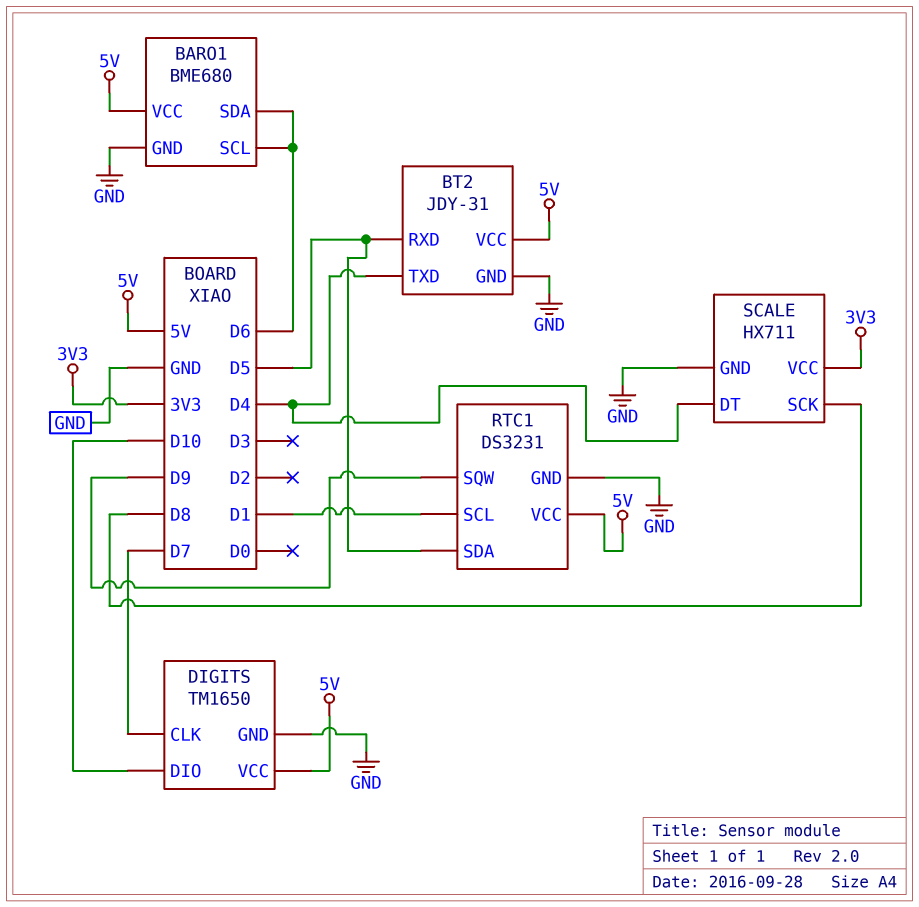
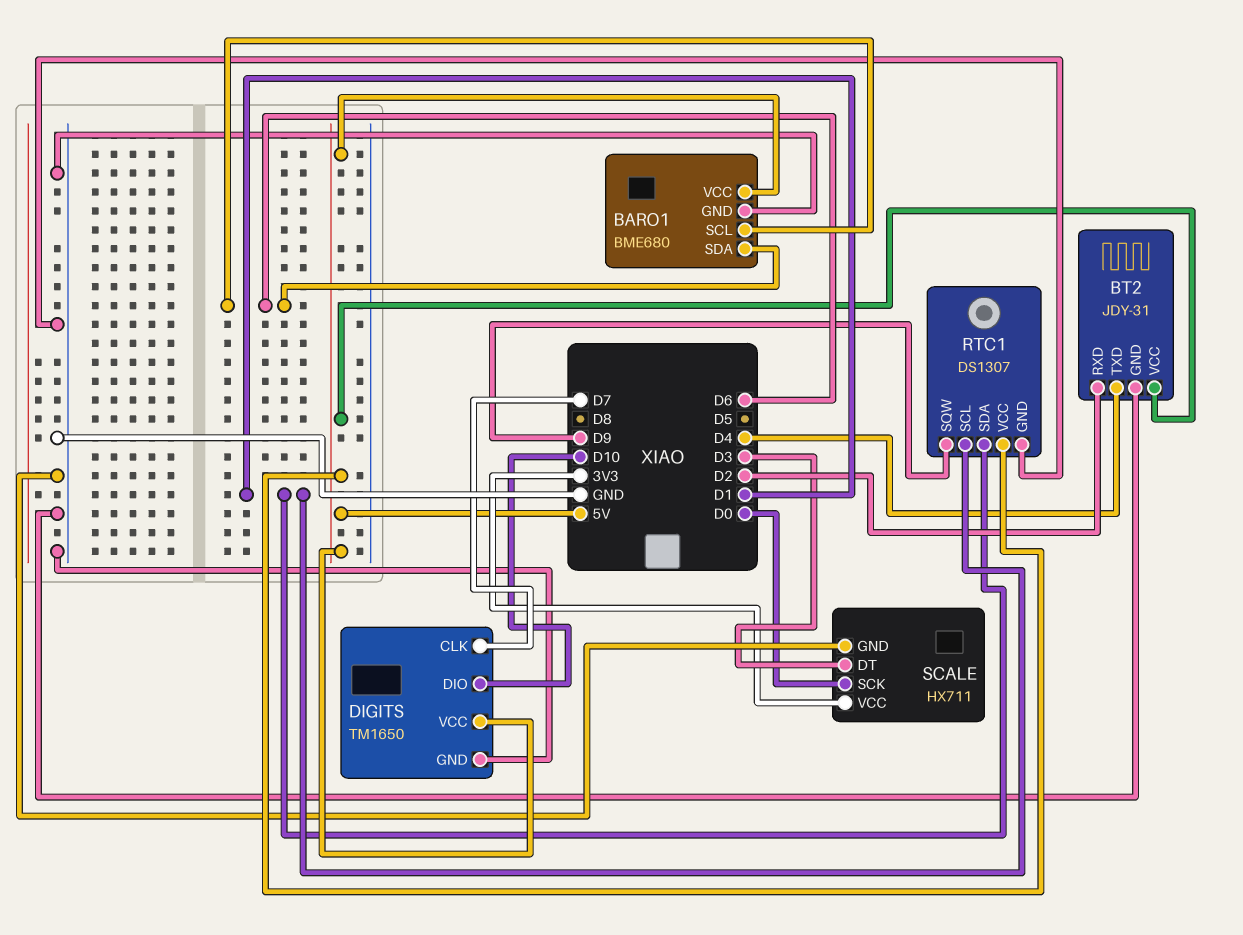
BT2 pin RXD: D5 -> D2
RTC1: DS3231 -> DS1307
RTC1 pin SDA: D5 -> D1
SCALE pin DT: D4 -> D3
SCALE pin SCK: D8 -> D0

